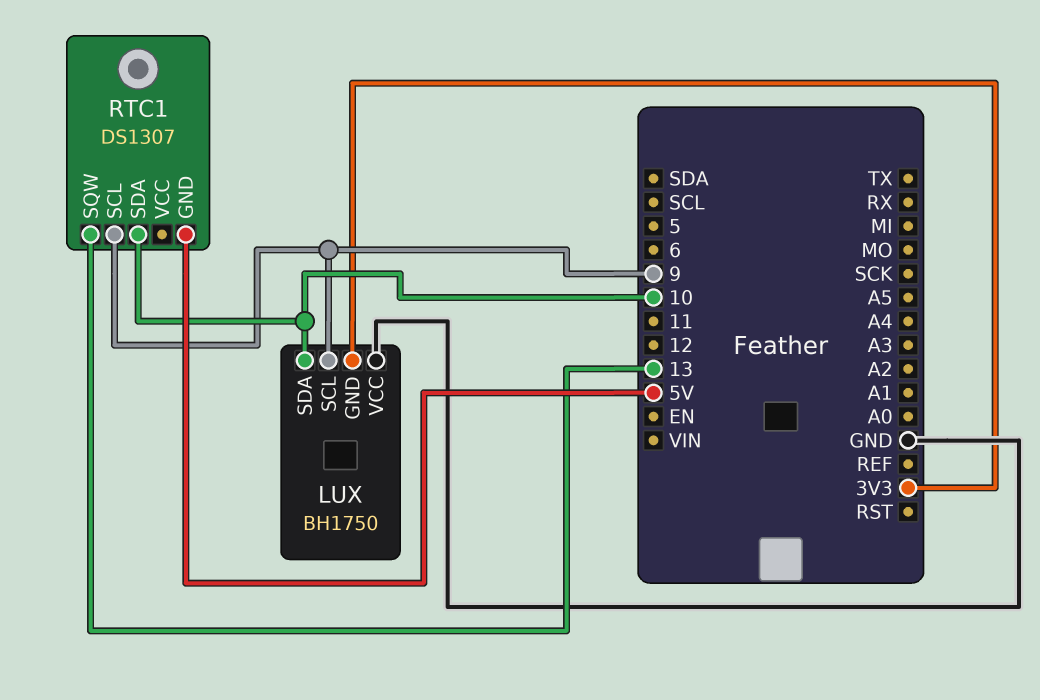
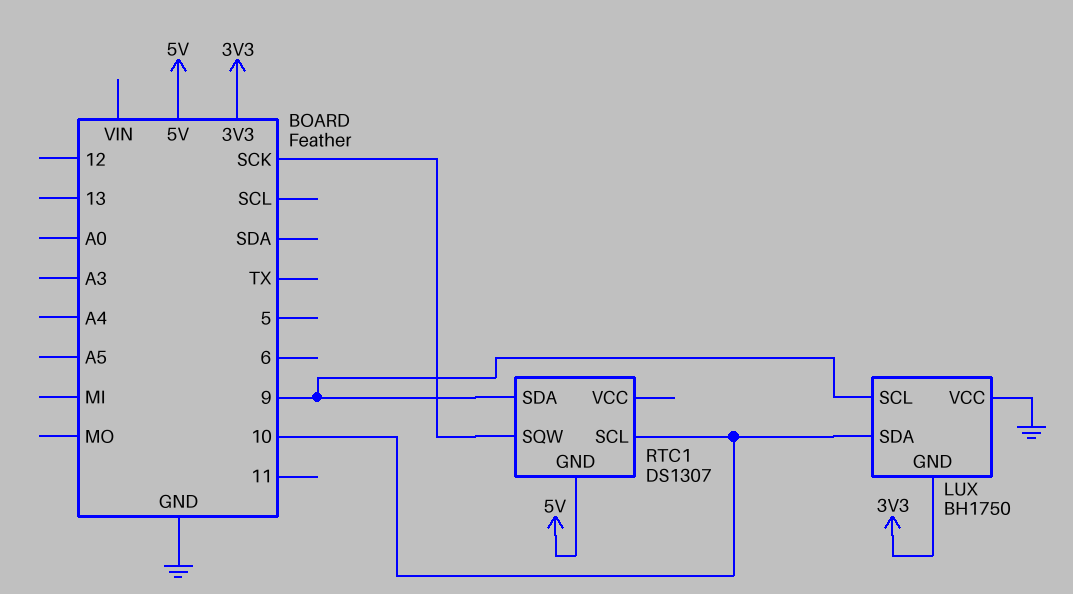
RTC1 pin SCL: 9 -> 10
RTC1 pin SDA: 10 -> 9
RTC1 pin SQW: 13 -> SCK

